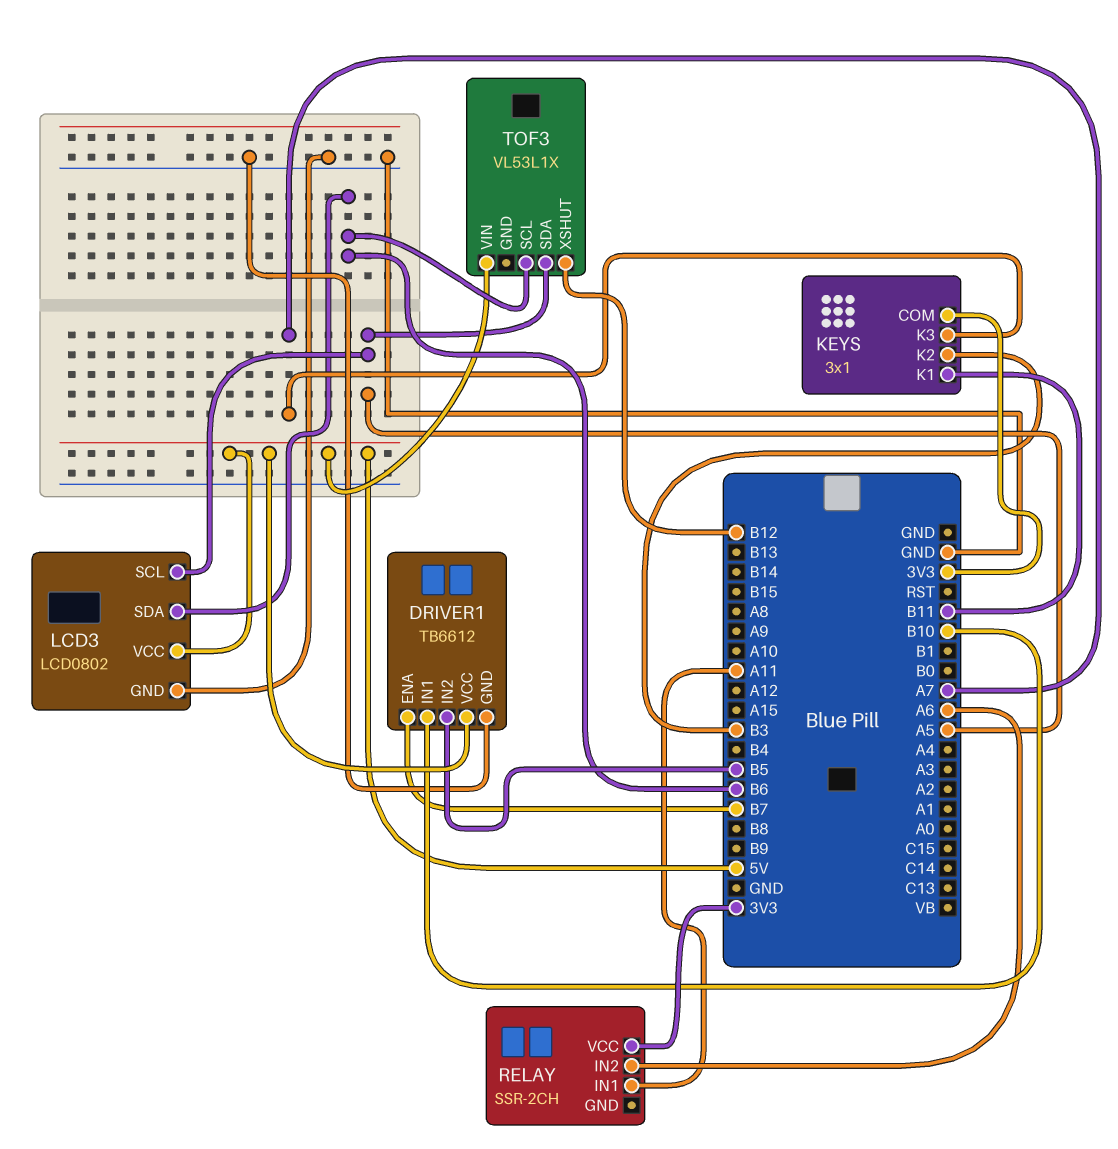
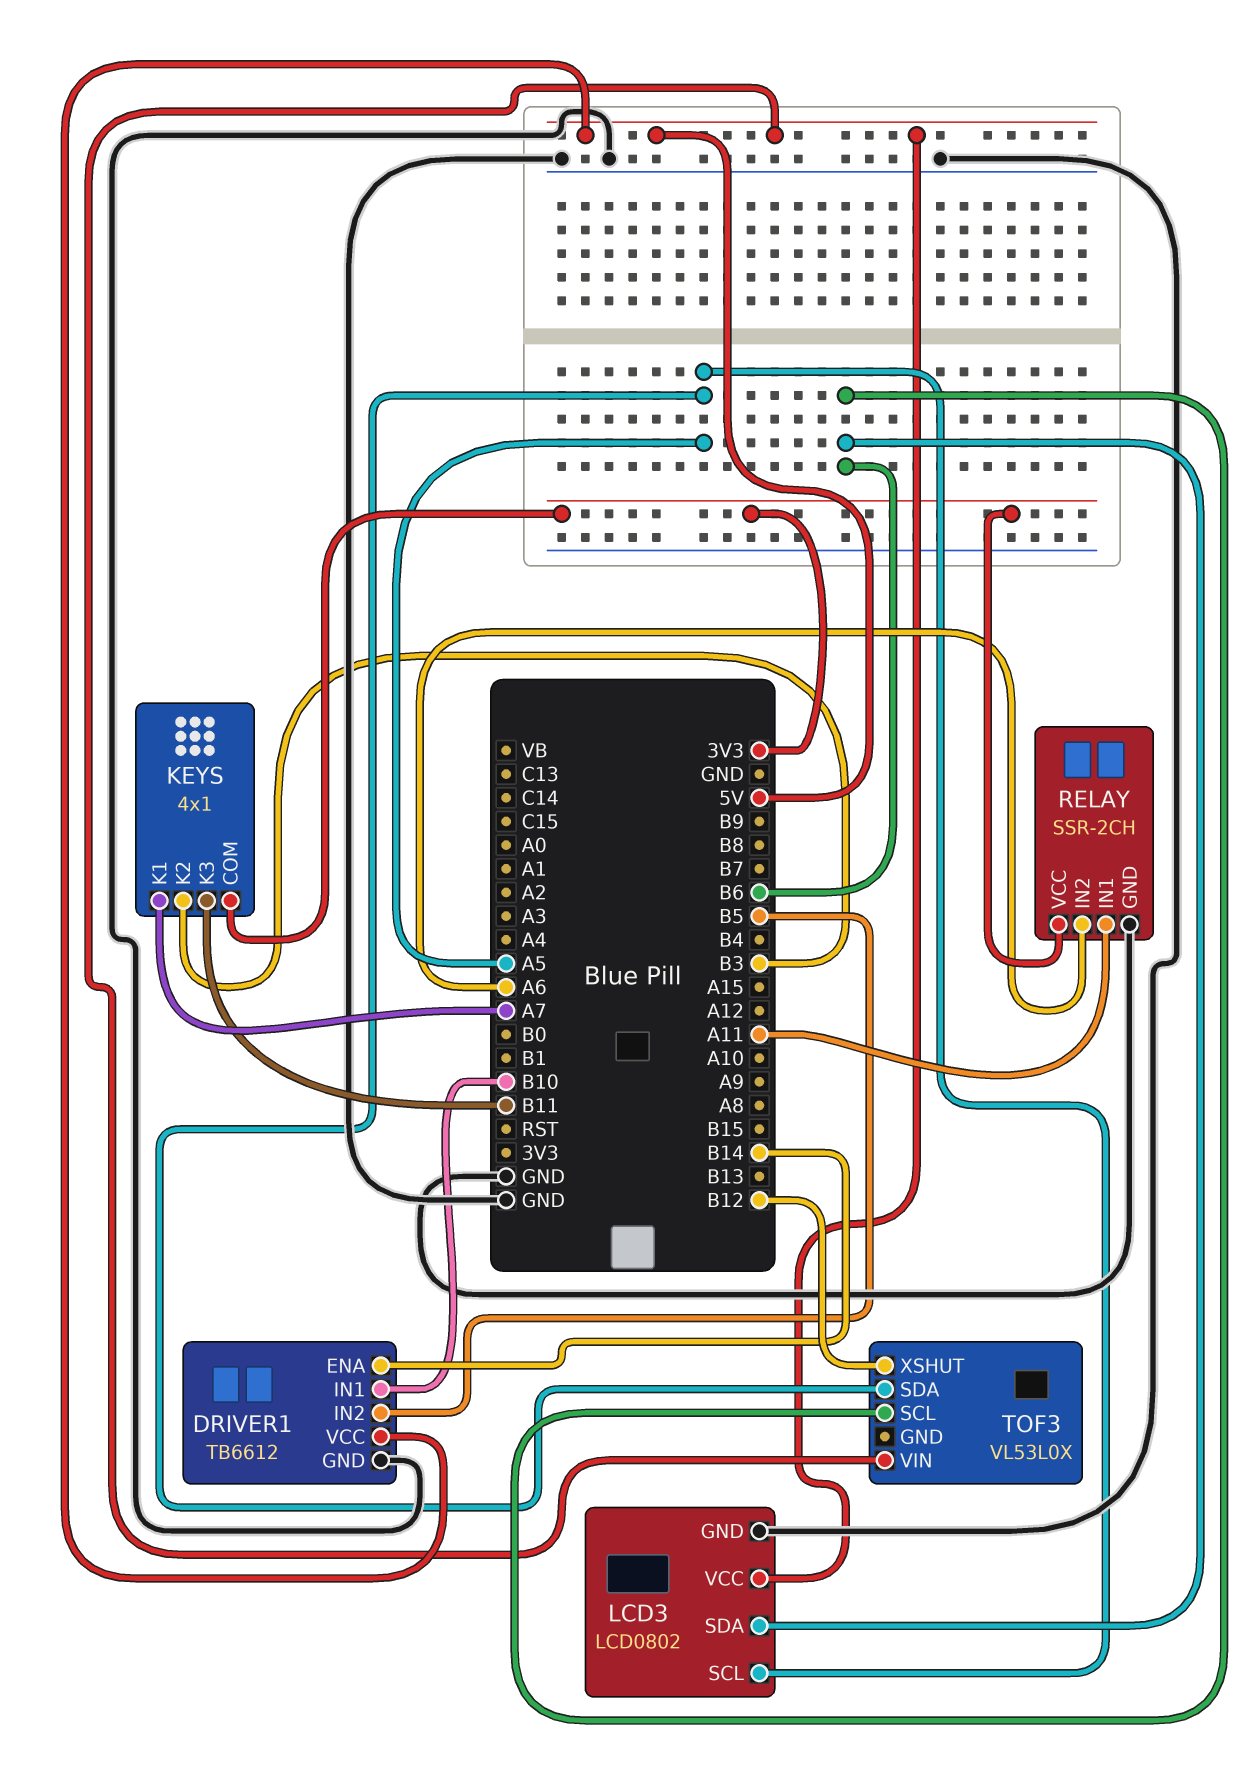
DRIVER1 pin ENA: B7 -> B14
KEYS: 3x1 -> 4x1
KEYS pin K1: B11 -> A7
KEYS pin K3: A7 -> B11
RELAY pin GND: none -> GND
TOF3: VL53L1X -> VL53L0X

